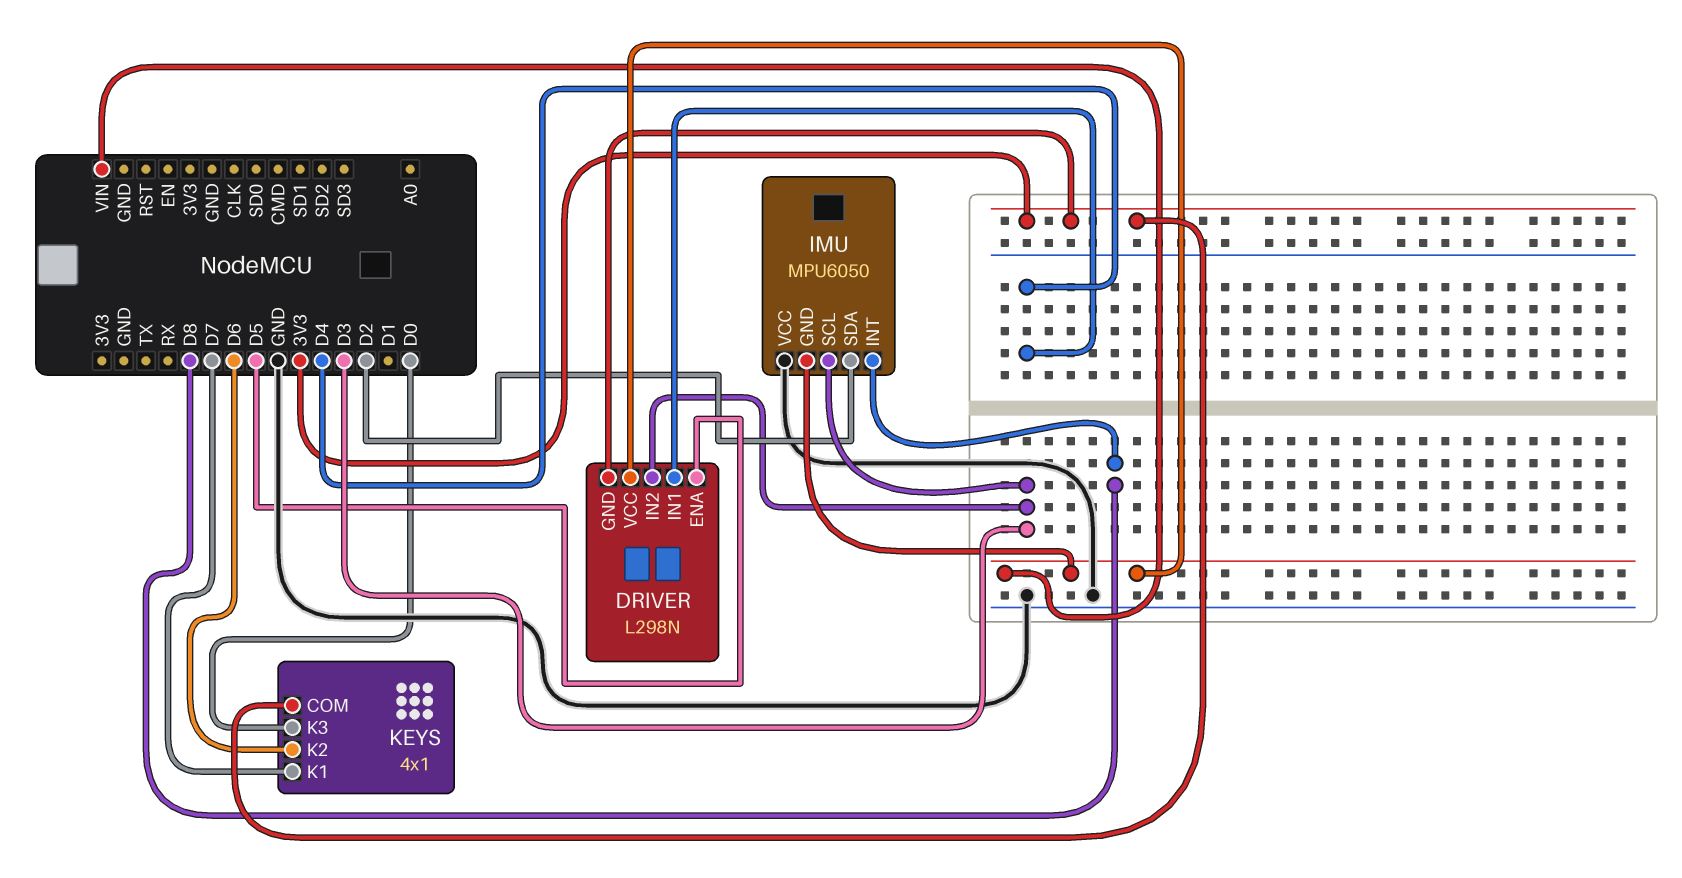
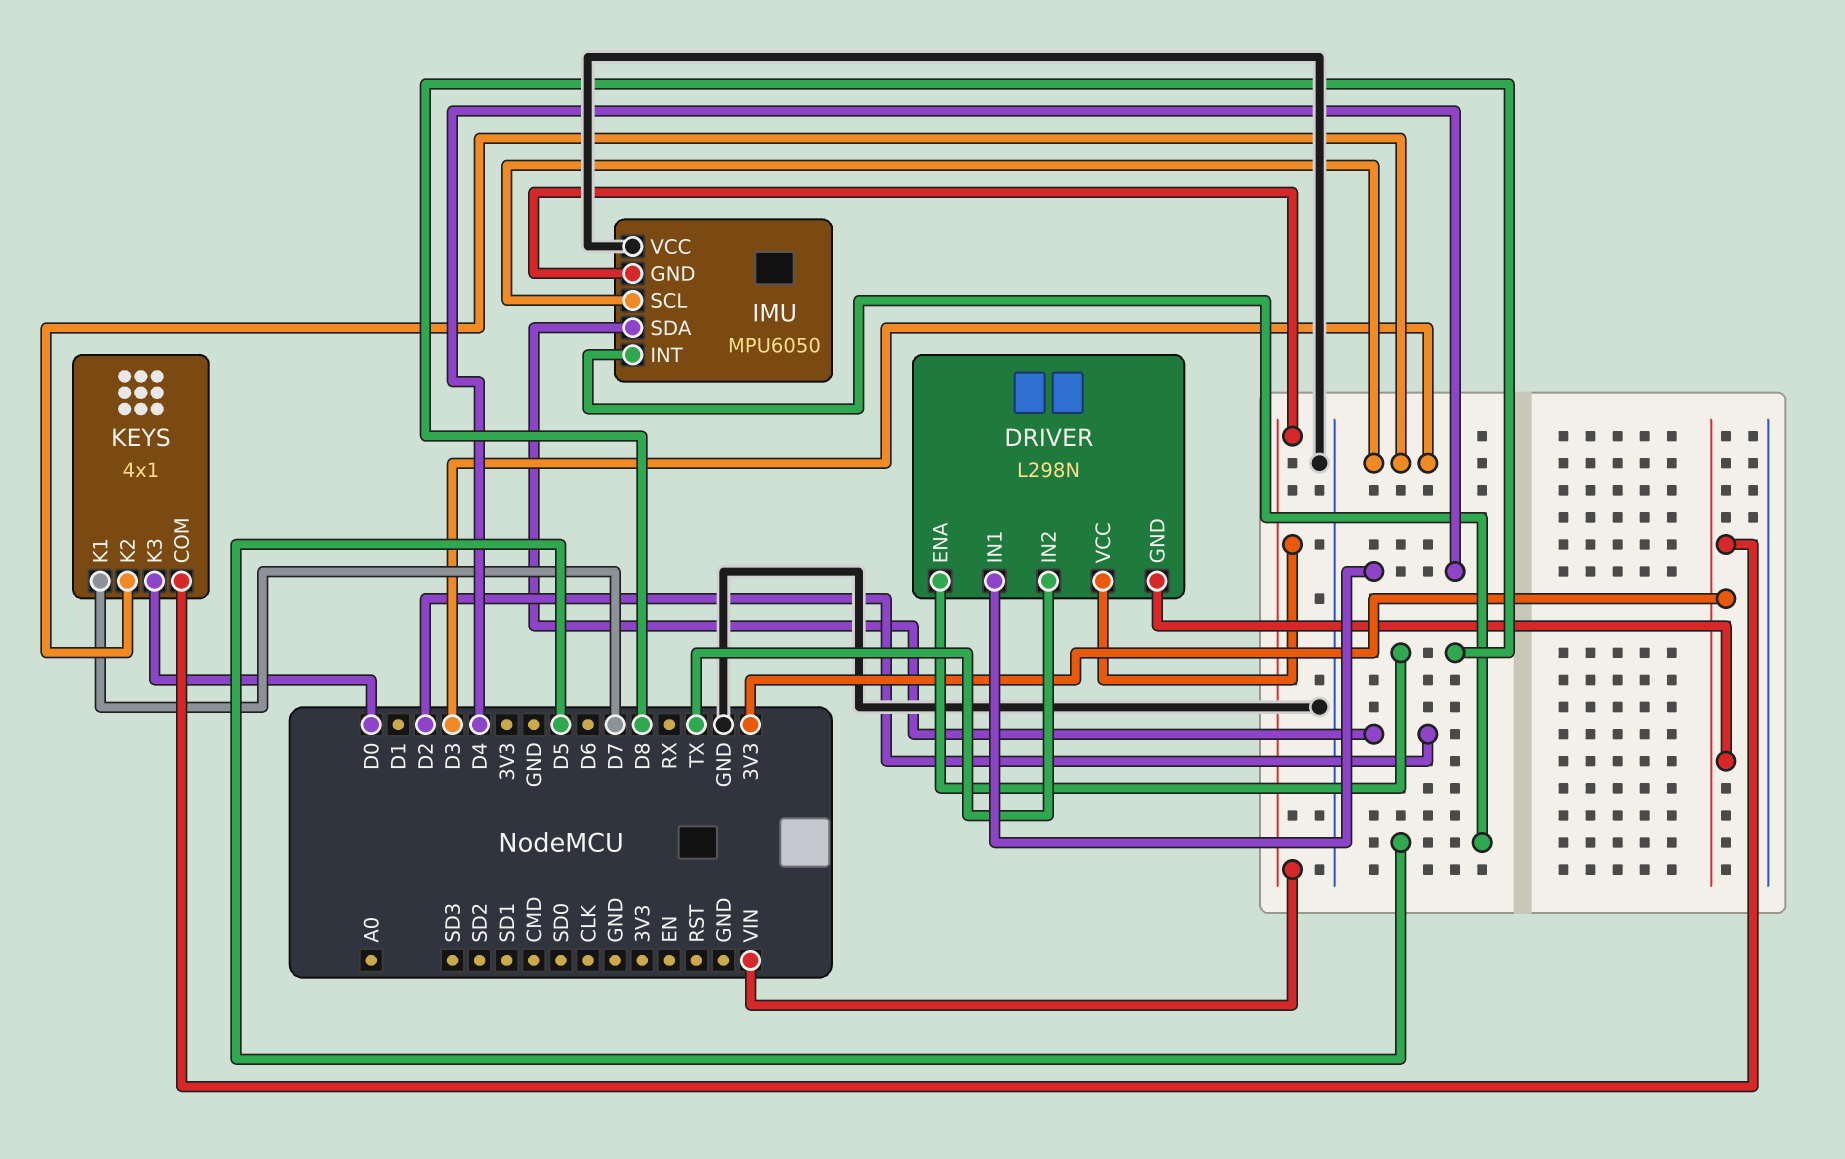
DRIVER pin ENA: D5 -> D8
DRIVER pin IN2: D3 -> TX
IMU pin INT: D8 -> D5
KEYS pin K2: D6 -> D3

